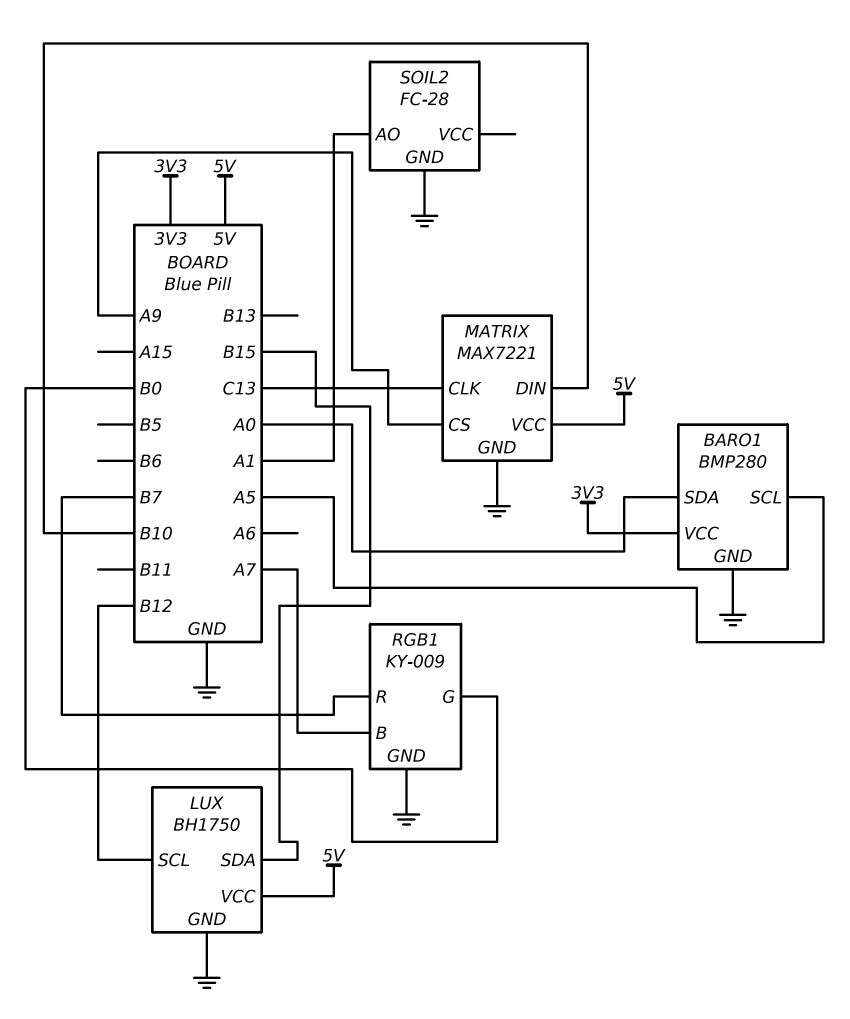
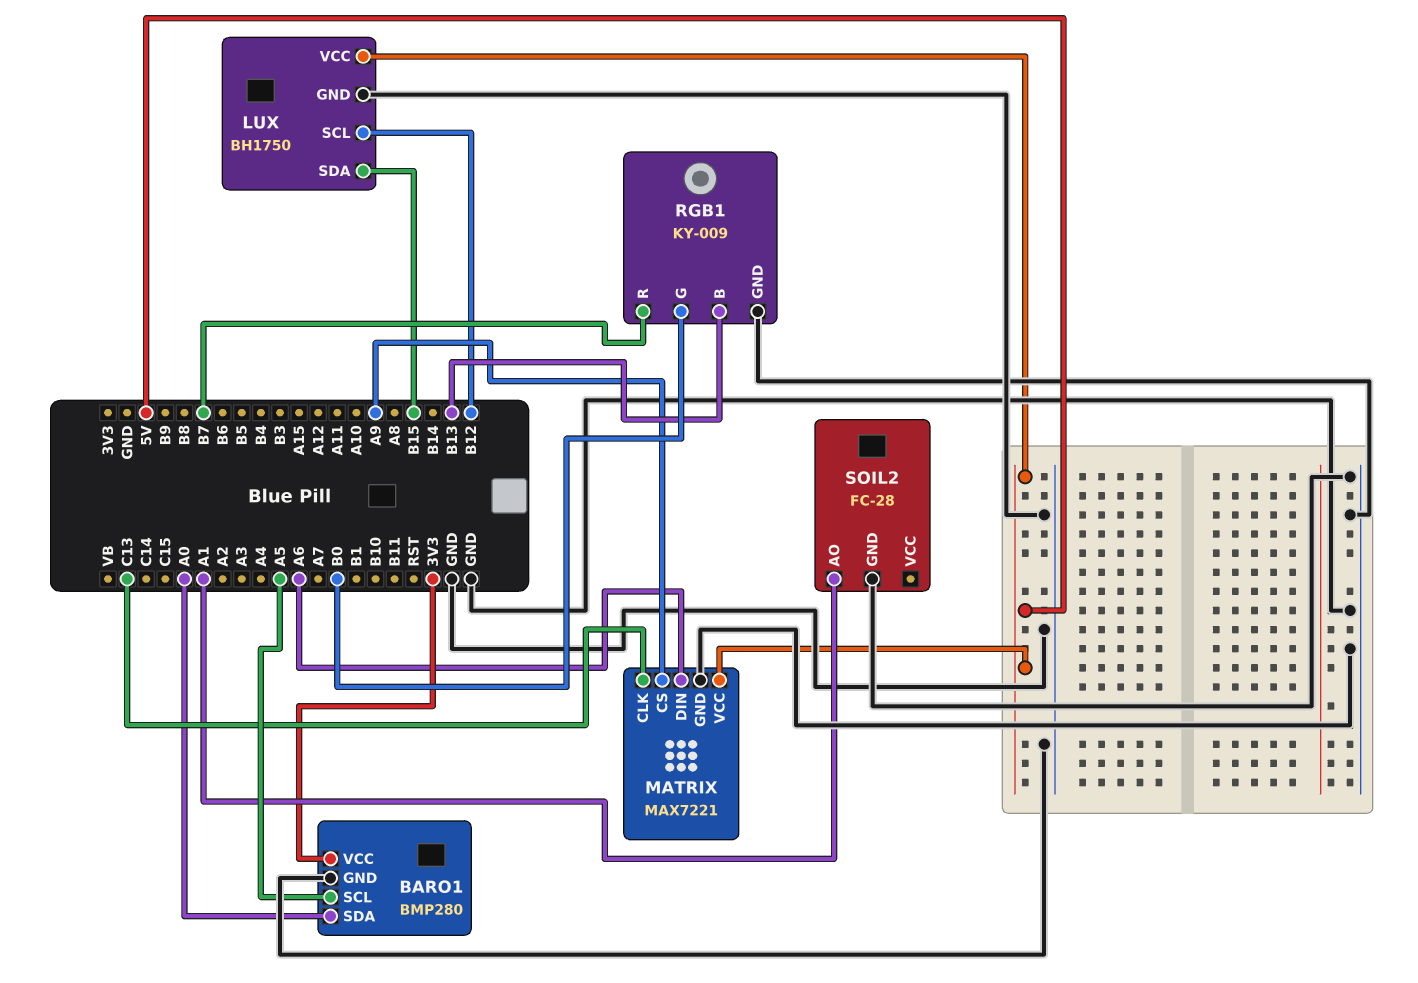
MATRIX pin DIN: B10 -> A6
RGB1 pin B: A7 -> B13

